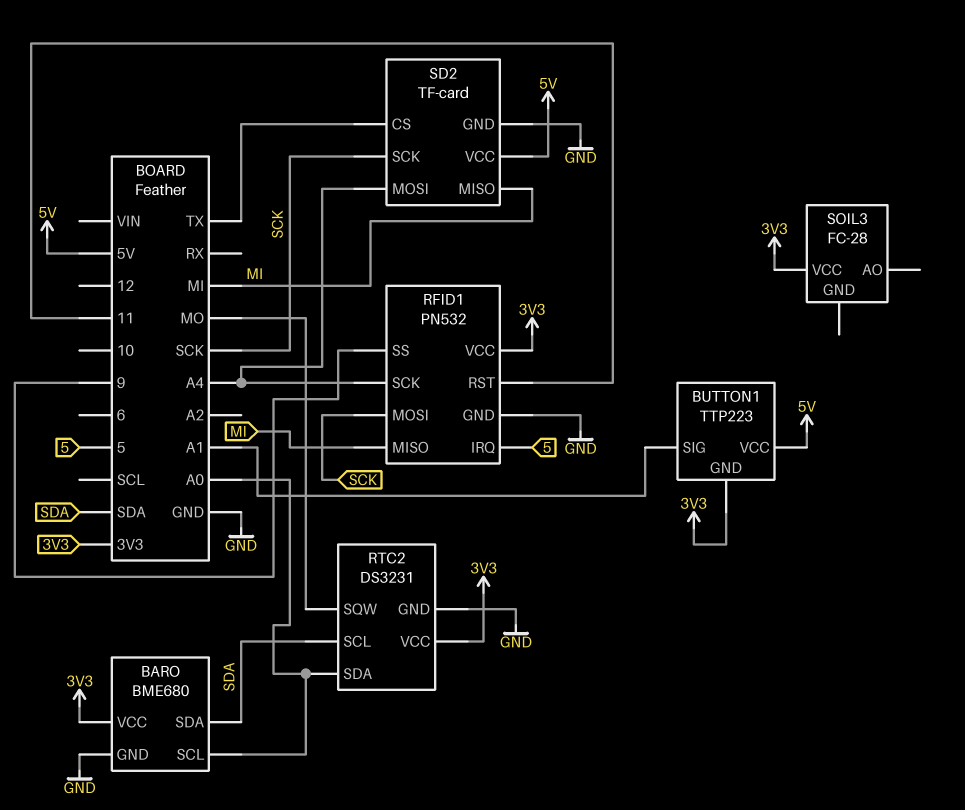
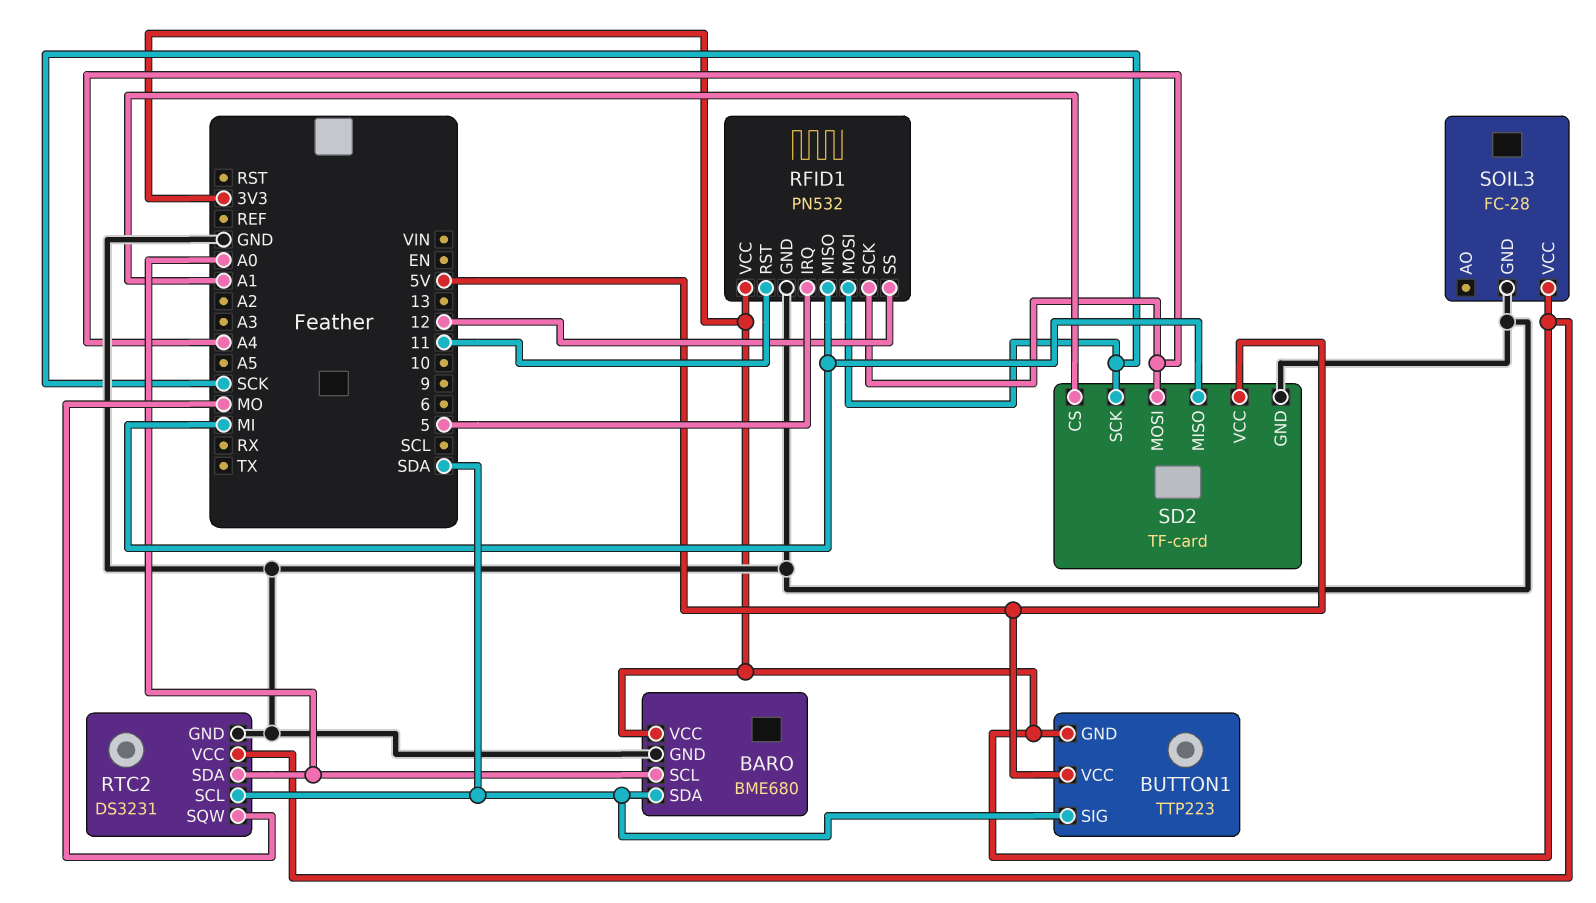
BUTTON1 pin SIG: A1 -> SDA
RFID1 pin SS: 9 -> 12
SD2 pin CS: TX -> A1
SOIL3 pin GND: none -> GND

